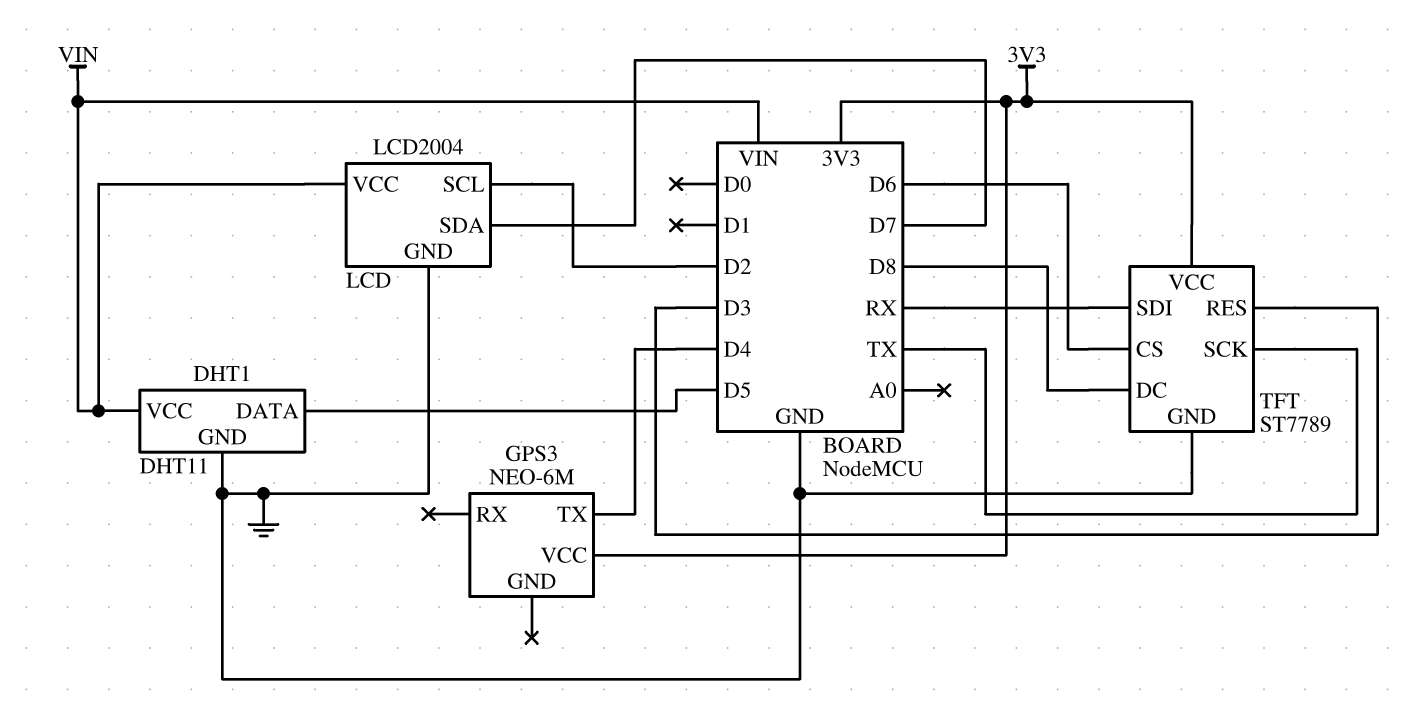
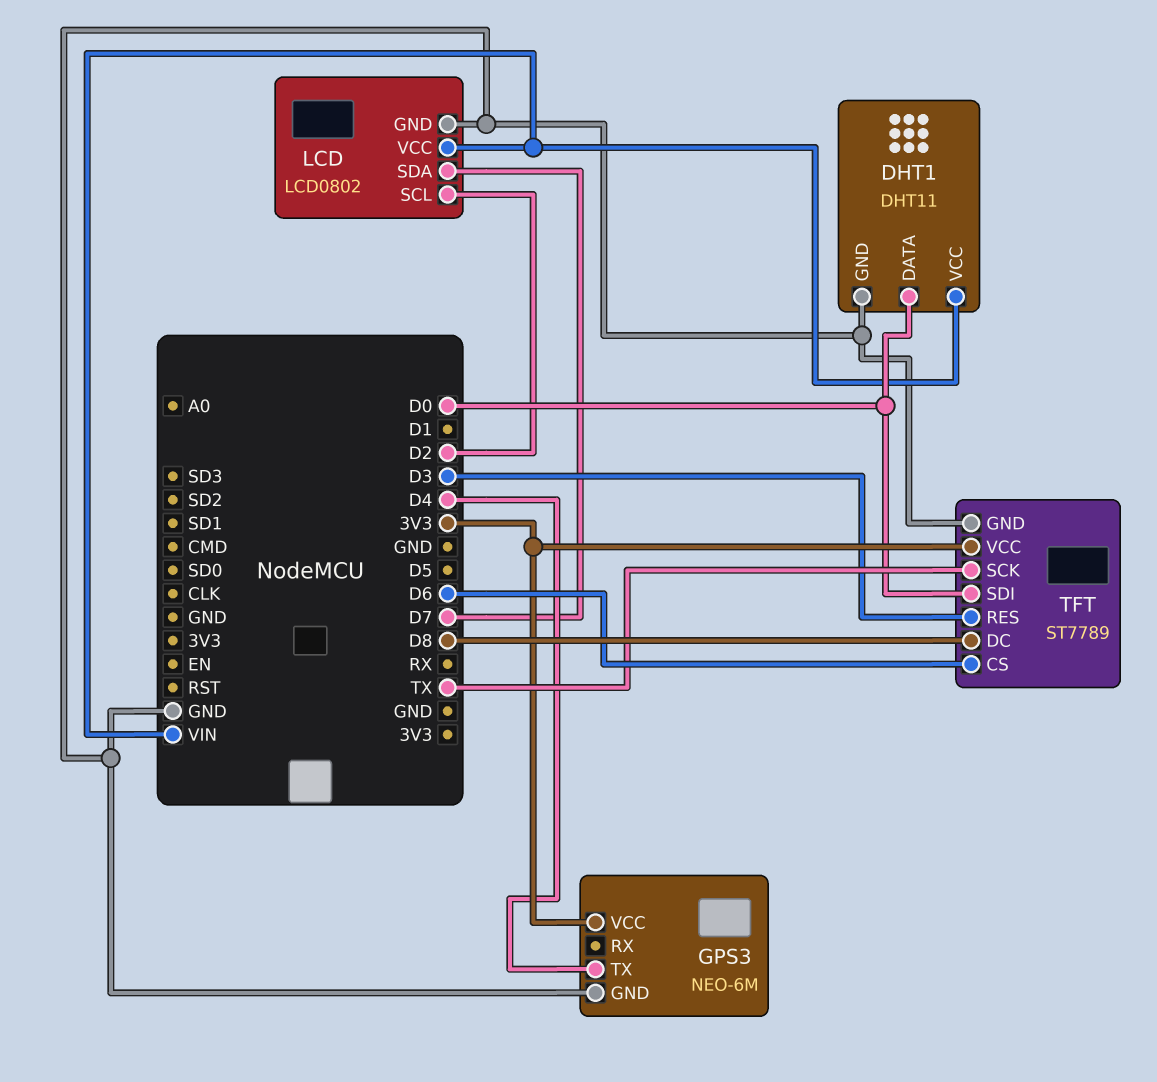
DHT1 pin DATA: D5 -> D0
GPS3 pin GND: none -> GND
LCD: LCD2004 -> LCD0802
TFT pin SDI: RX -> D0

